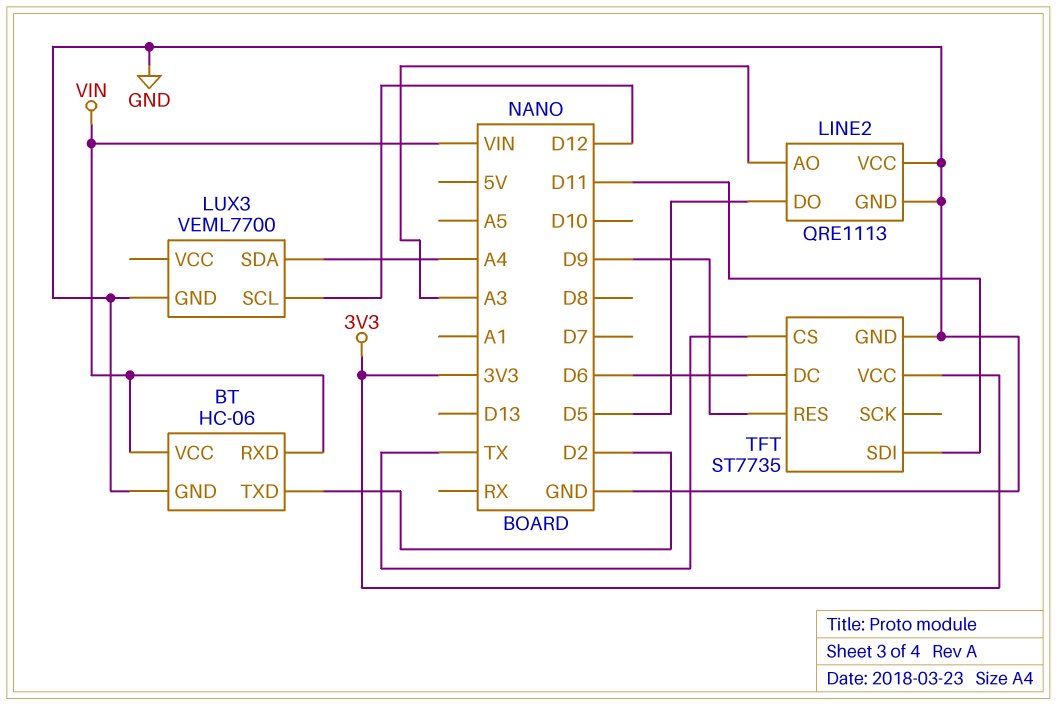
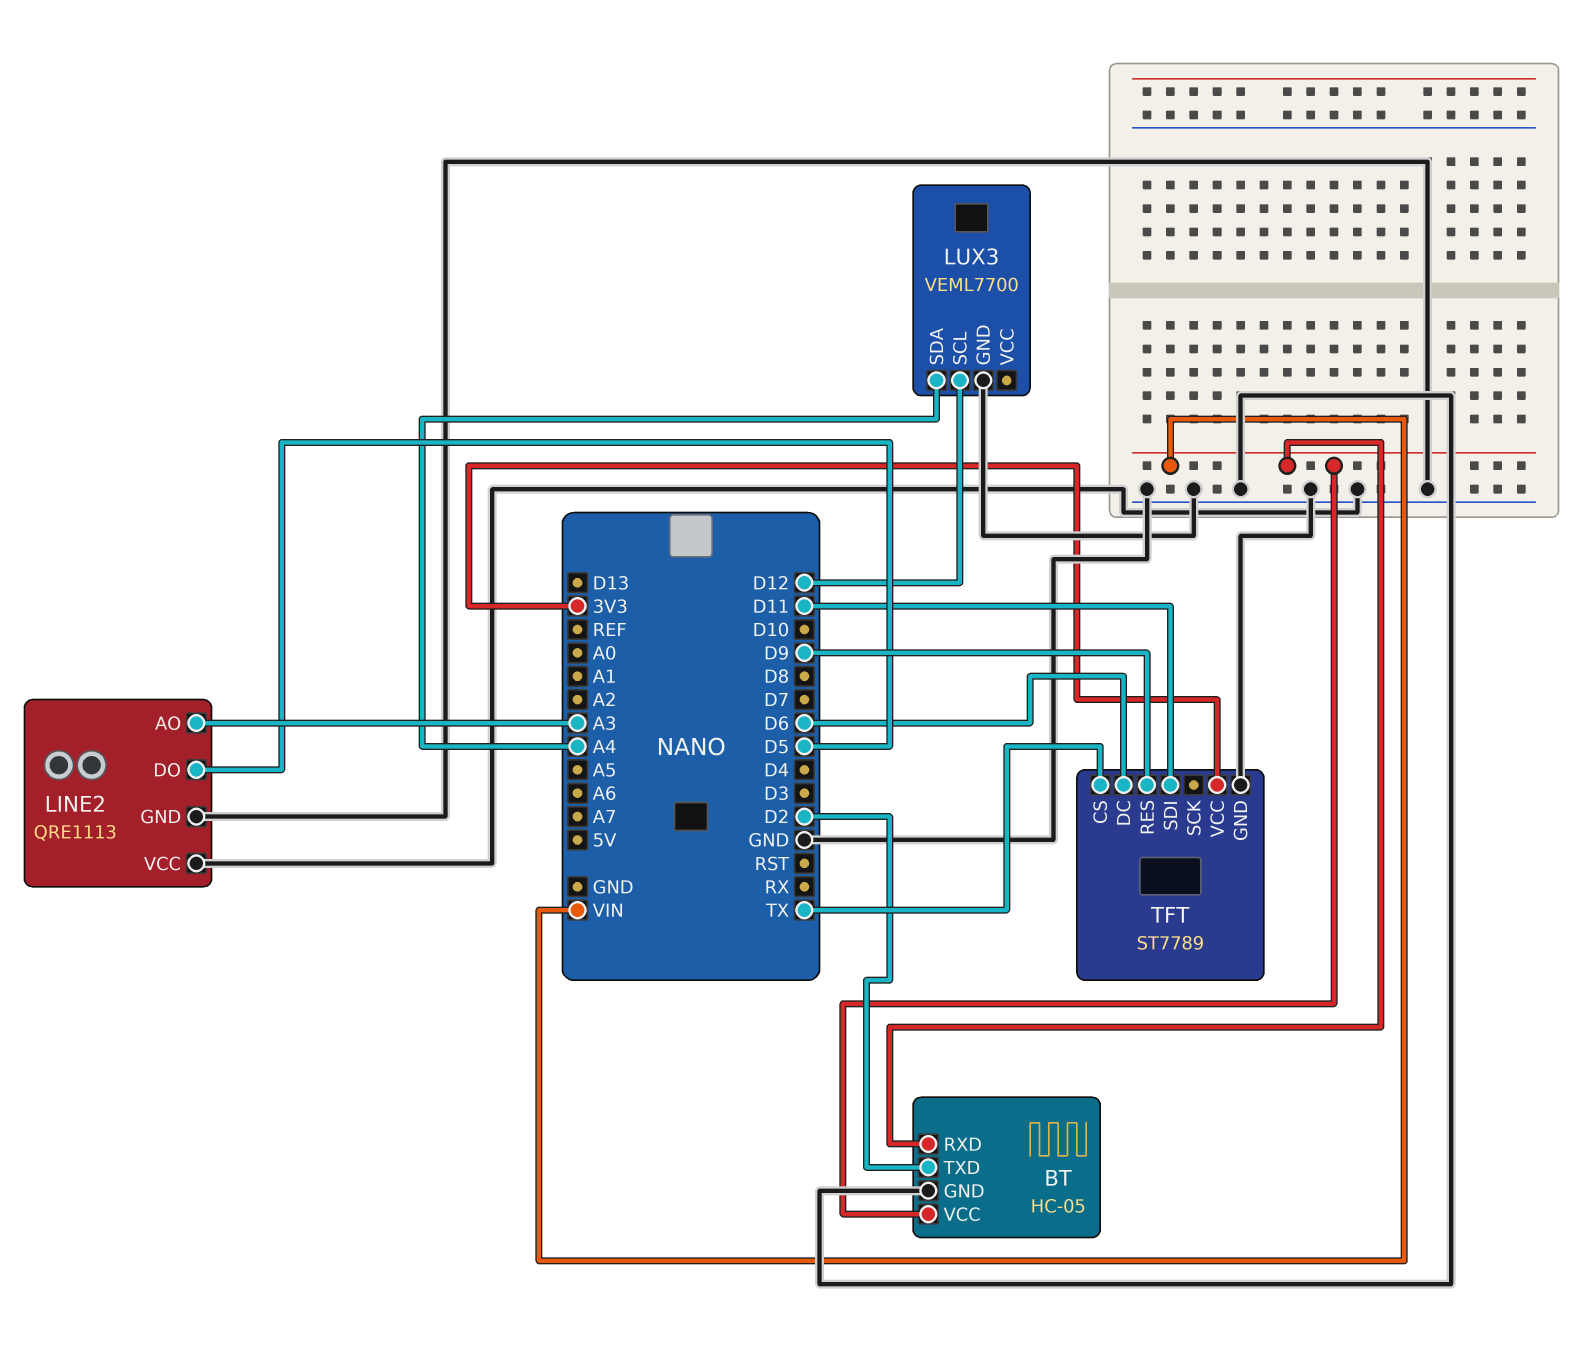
BT: HC-06 -> HC-05
TFT: ST7735 -> ST7789

